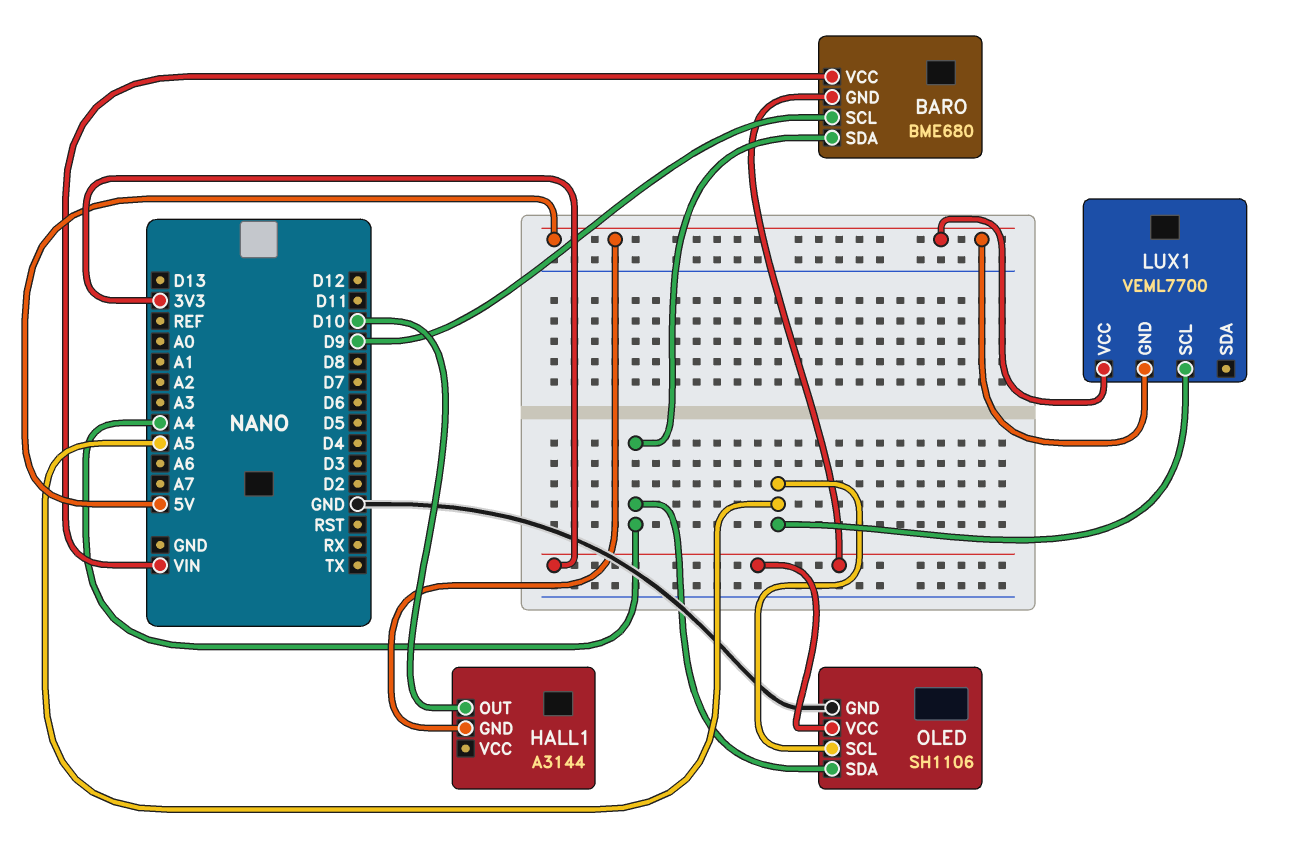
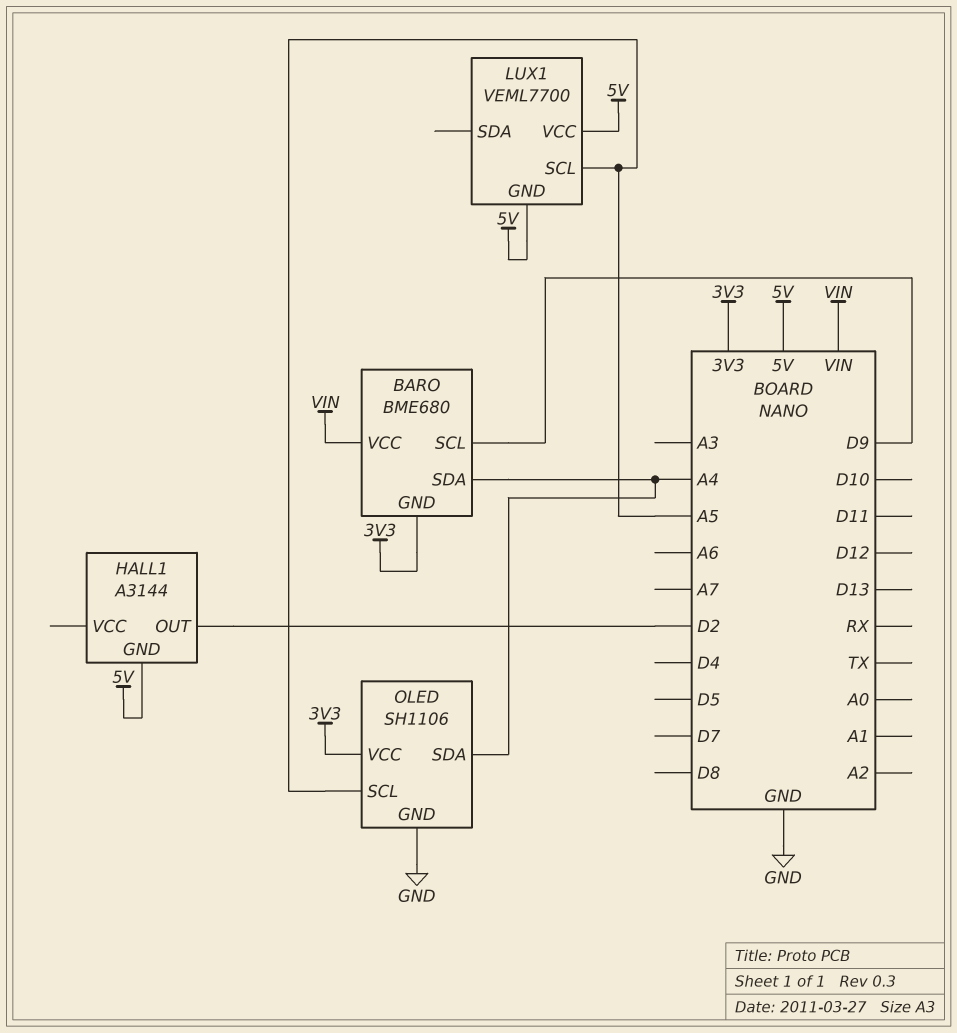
HALL1 pin OUT: D10 -> D2

